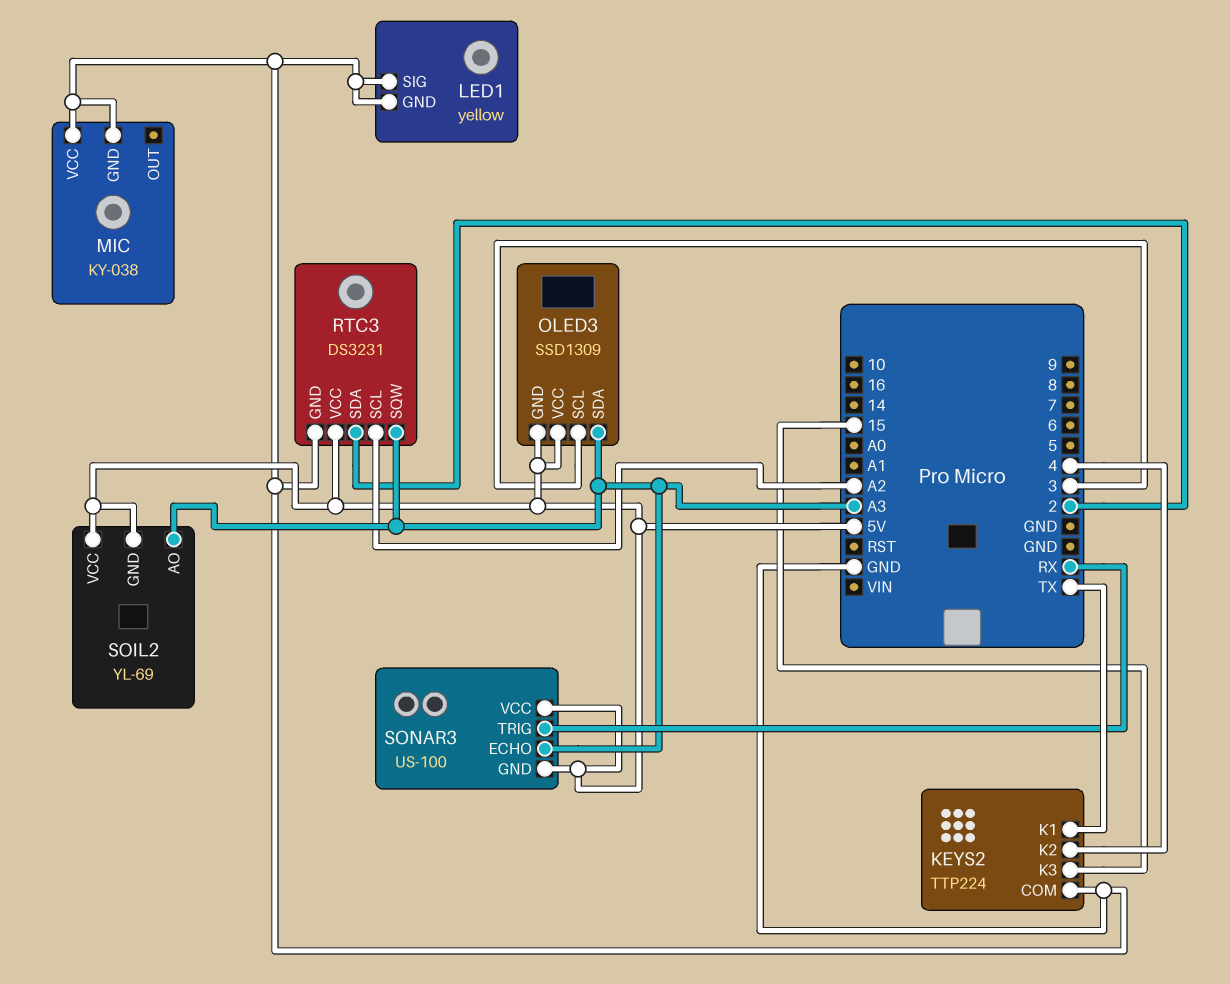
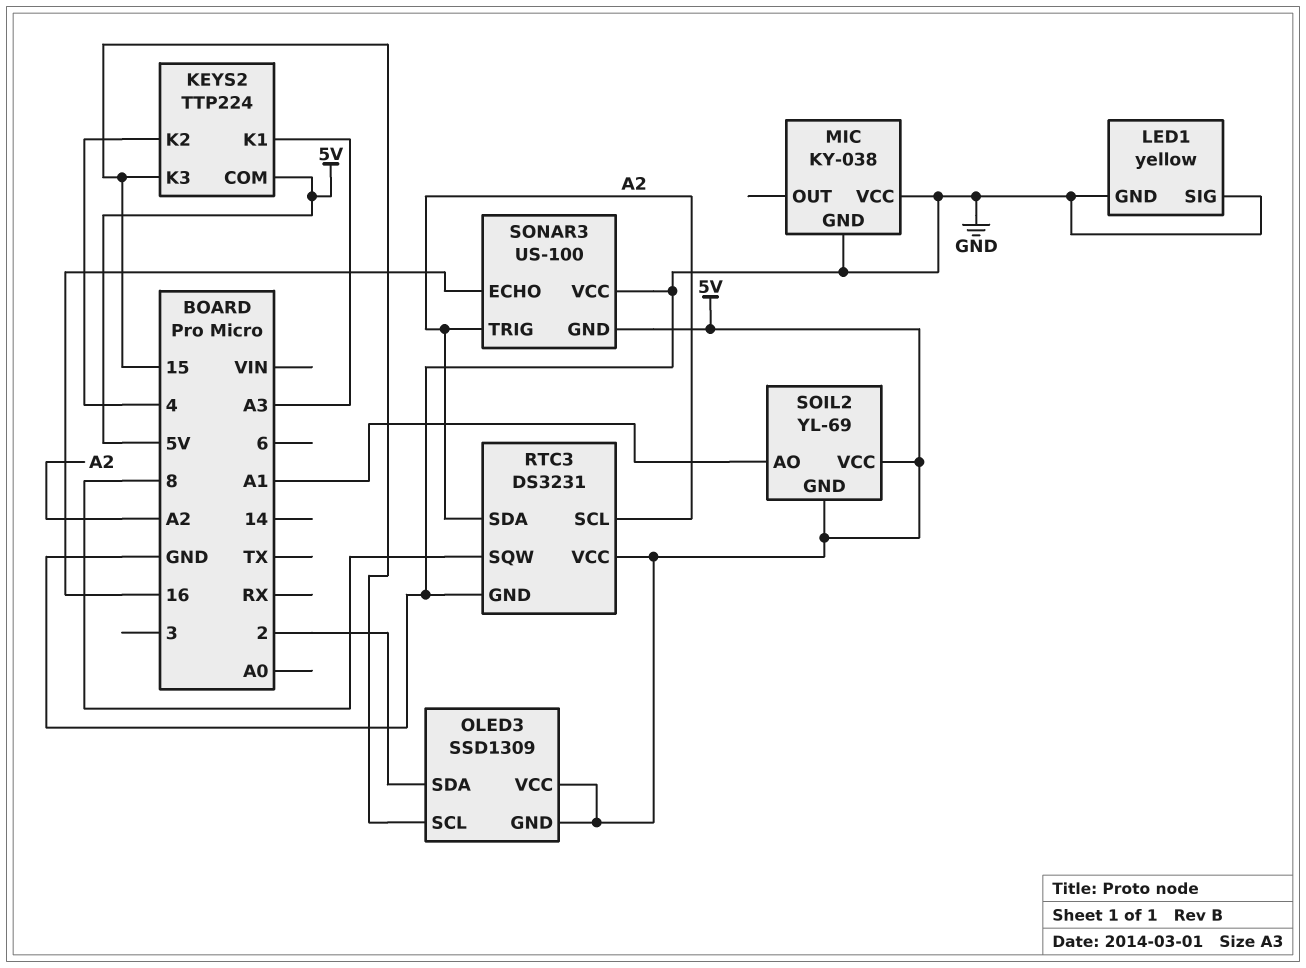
KEYS2 pin COM: GND -> 5V
KEYS2 pin K1: TX -> A3
OLED3 pin SCL: 3 -> 15
OLED3 pin SDA: A3 -> 2
RTC3 pin SDA: 2 -> A2
RTC3 pin SQW: A3 -> 8
SOIL2 pin AO: A3 -> A1
SONAR3 pin ECHO: A3 -> 16
SONAR3 pin TRIG: RX -> A2
SONAR3 pin VCC: 5V -> GND

